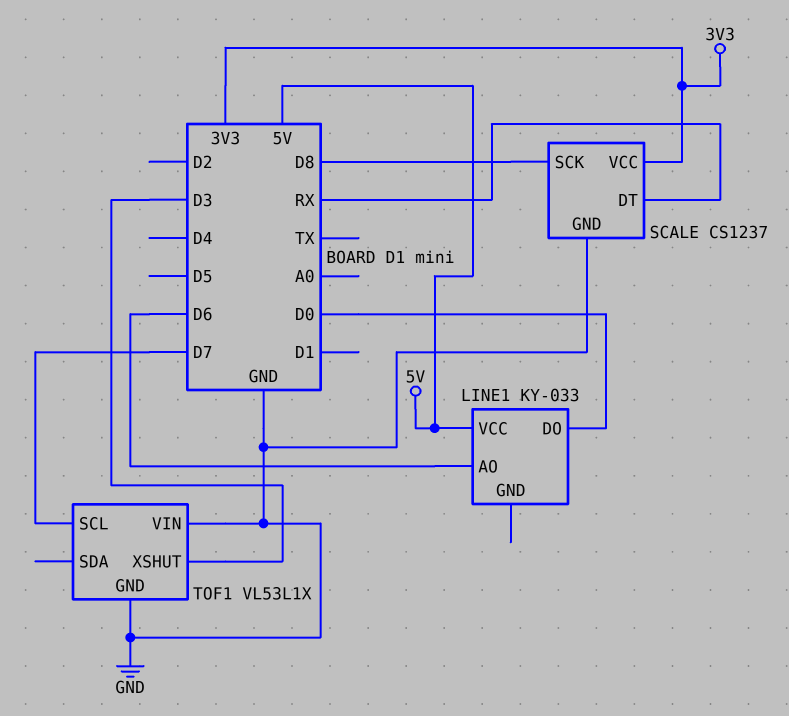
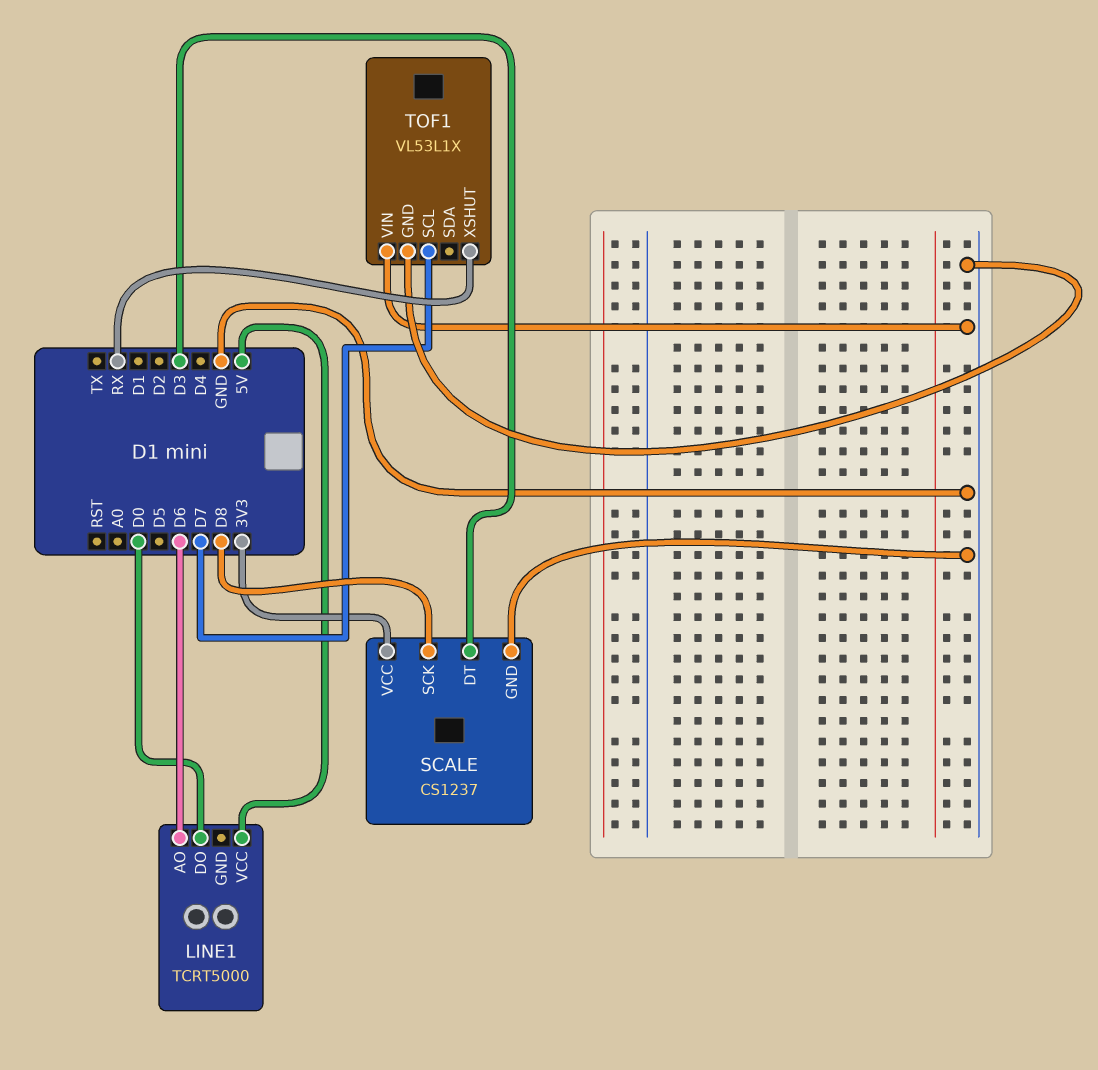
LINE1: KY-033 -> TCRT5000
SCALE pin DT: RX -> D3
TOF1 pin XSHUT: D3 -> RX

